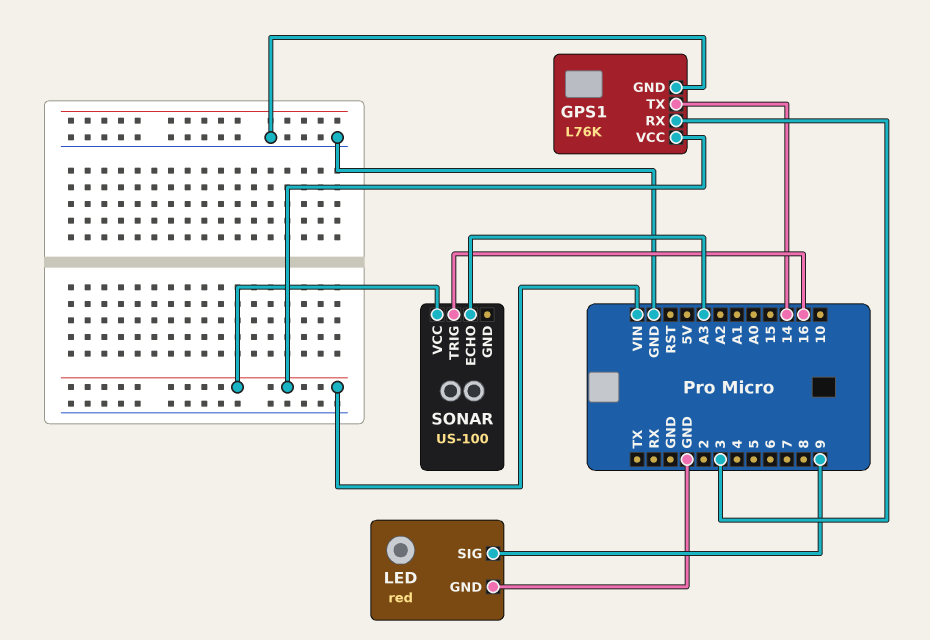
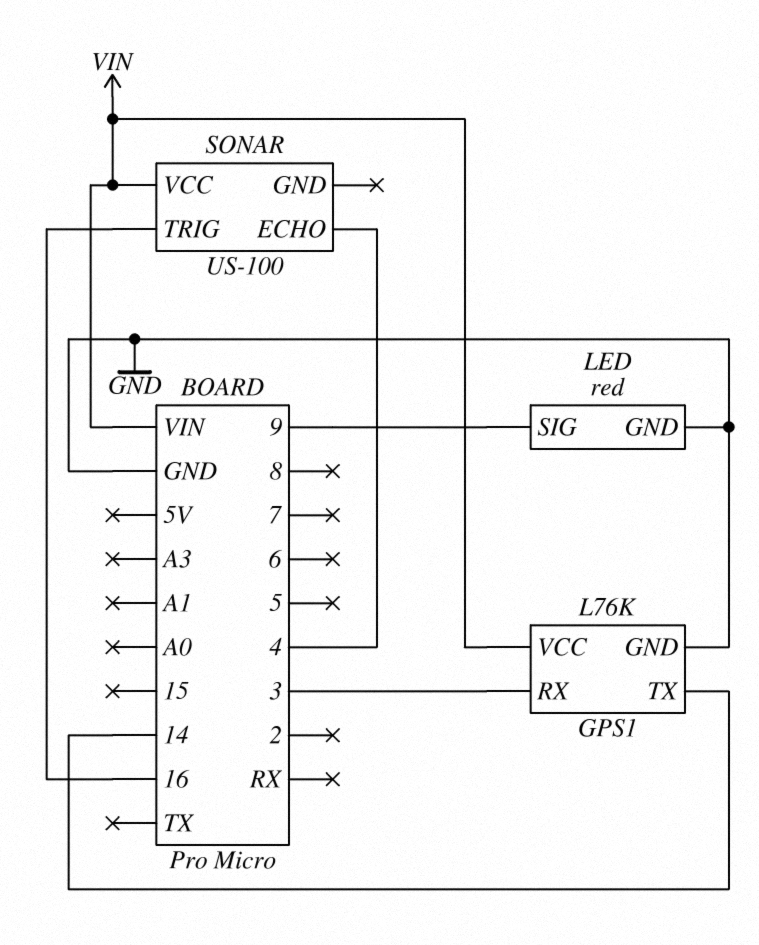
SONAR pin ECHO: A3 -> 4

